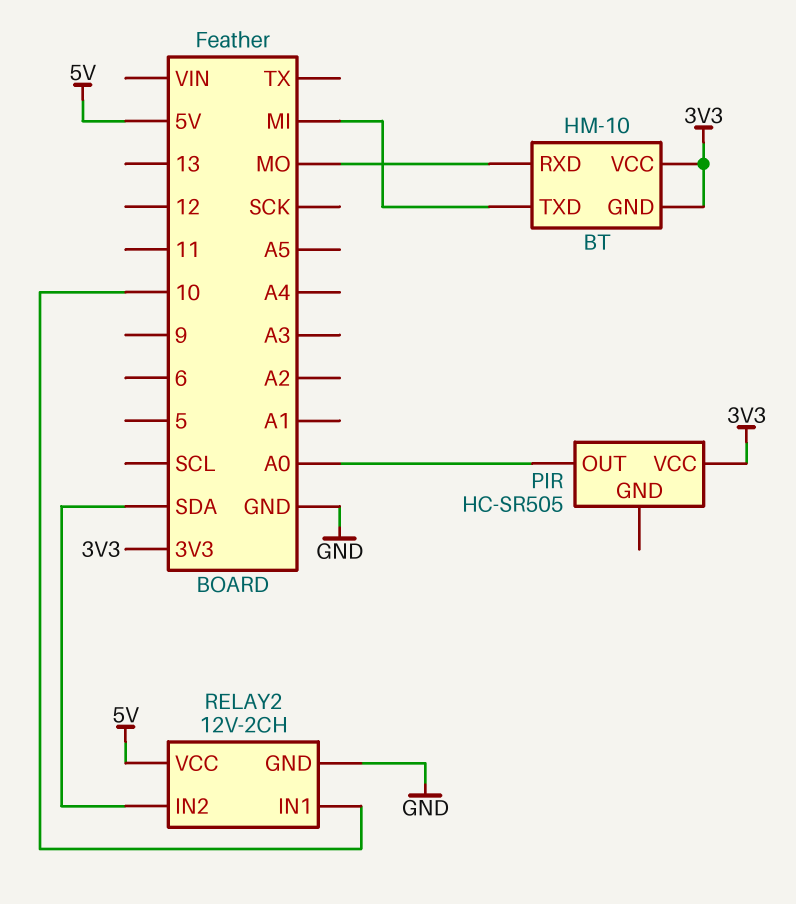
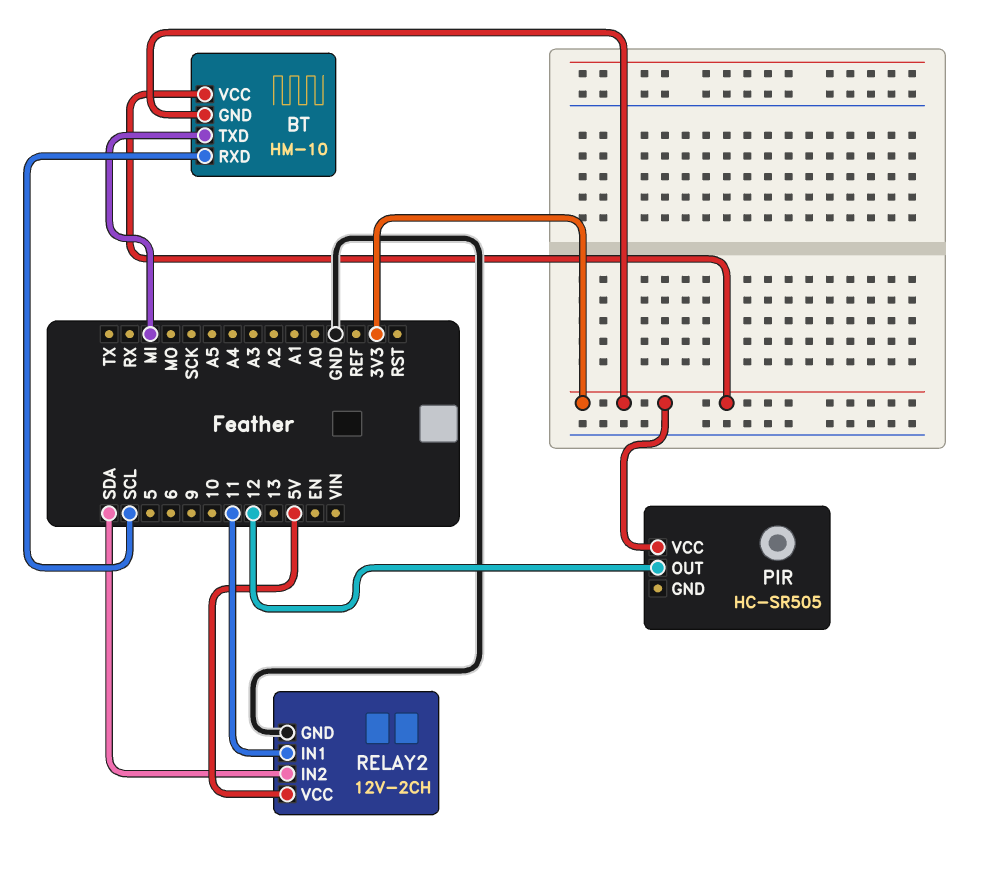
BT pin RXD: MO -> SCL
PIR pin OUT: A0 -> 12
RELAY2 pin IN1: 10 -> 11

